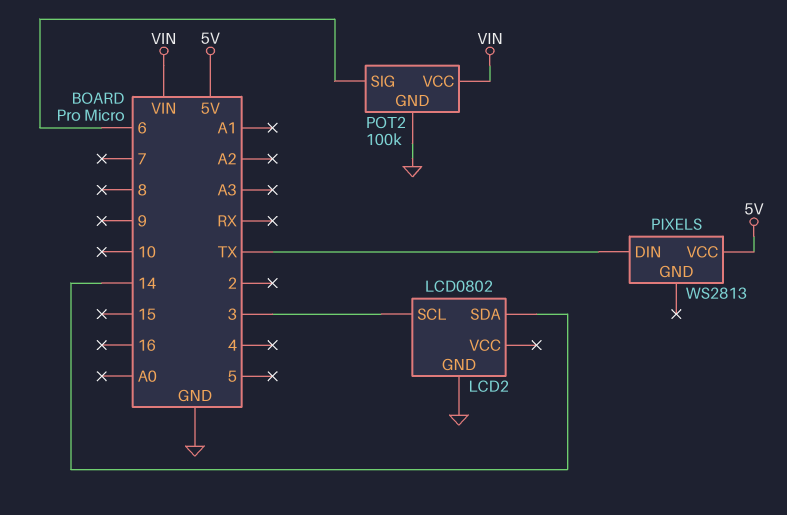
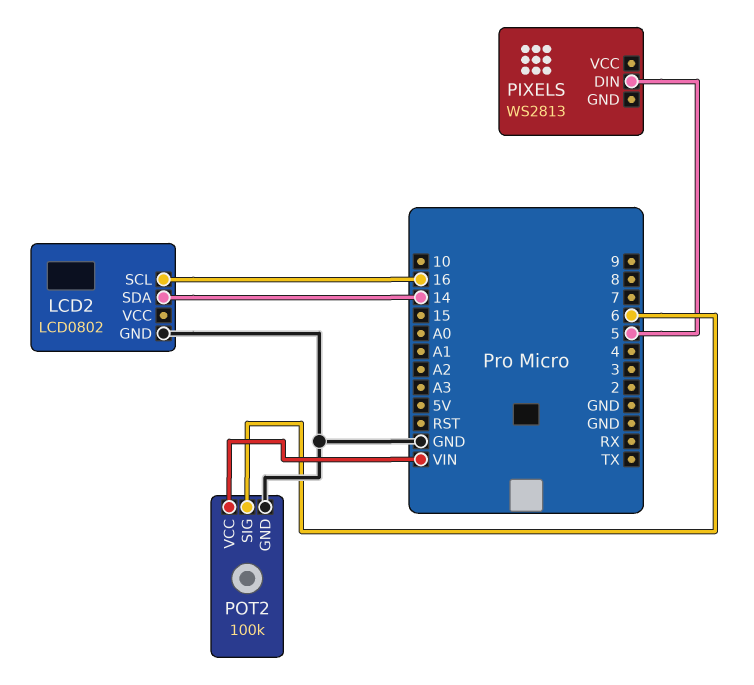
LCD2 pin SCL: 3 -> 16
PIXELS pin DIN: TX -> 5
PIXELS pin VCC: 5V -> none

